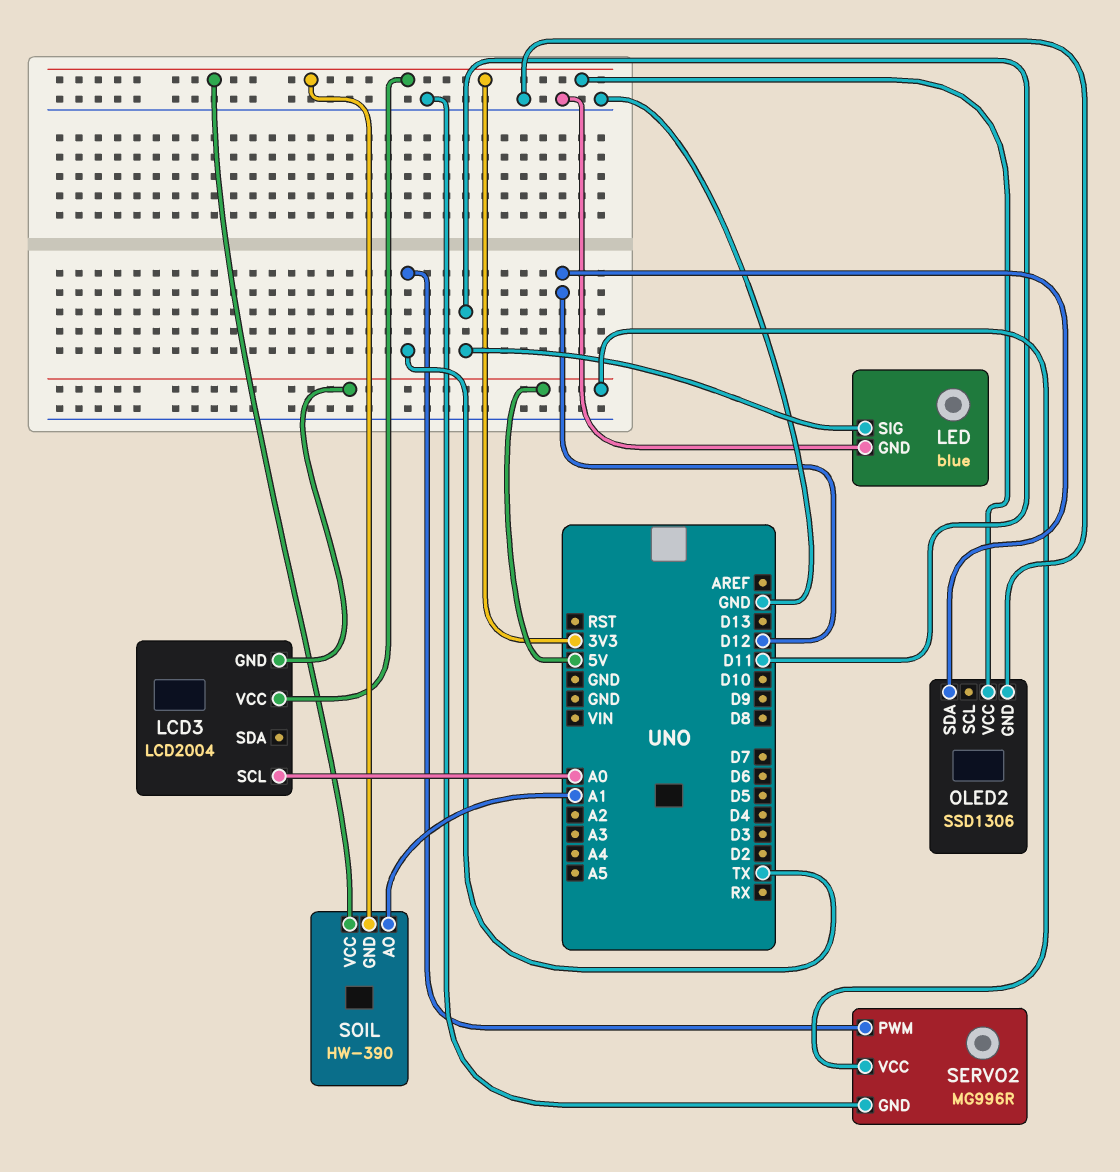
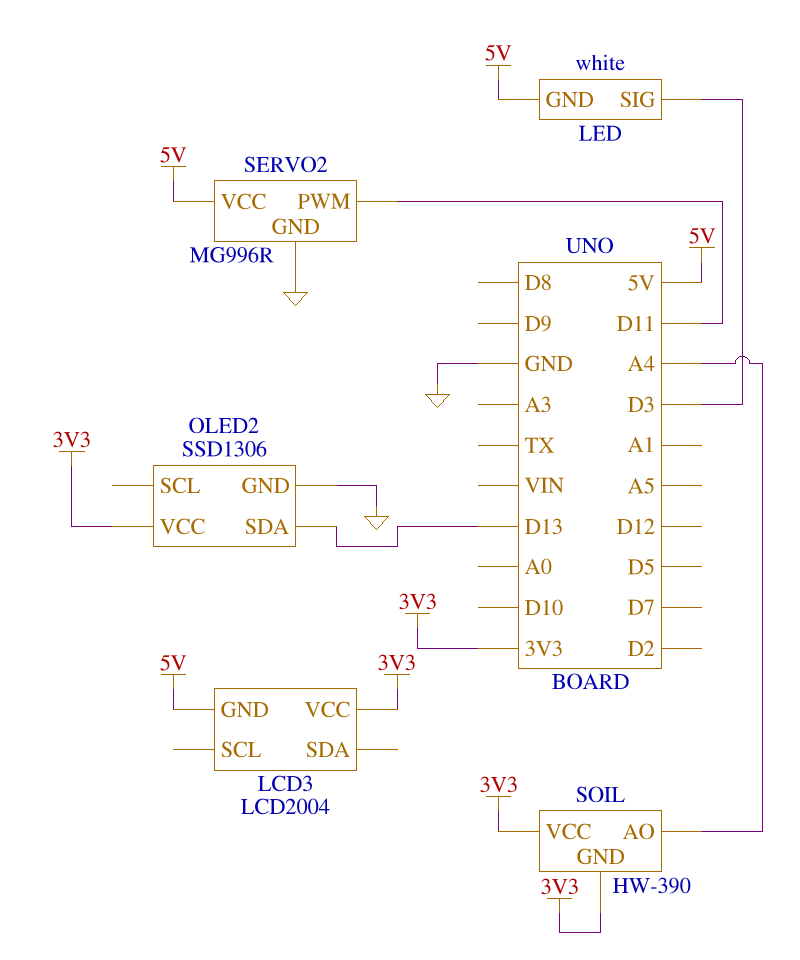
LCD3 pin SCL: A0 -> none
LED: blue -> white
LED pin GND: GND -> 5V
LED pin SIG: D11 -> D3
OLED2 pin SDA: D12 -> D13
SERVO2 pin PWM: TX -> D11
SOIL pin AO: A1 -> A4

